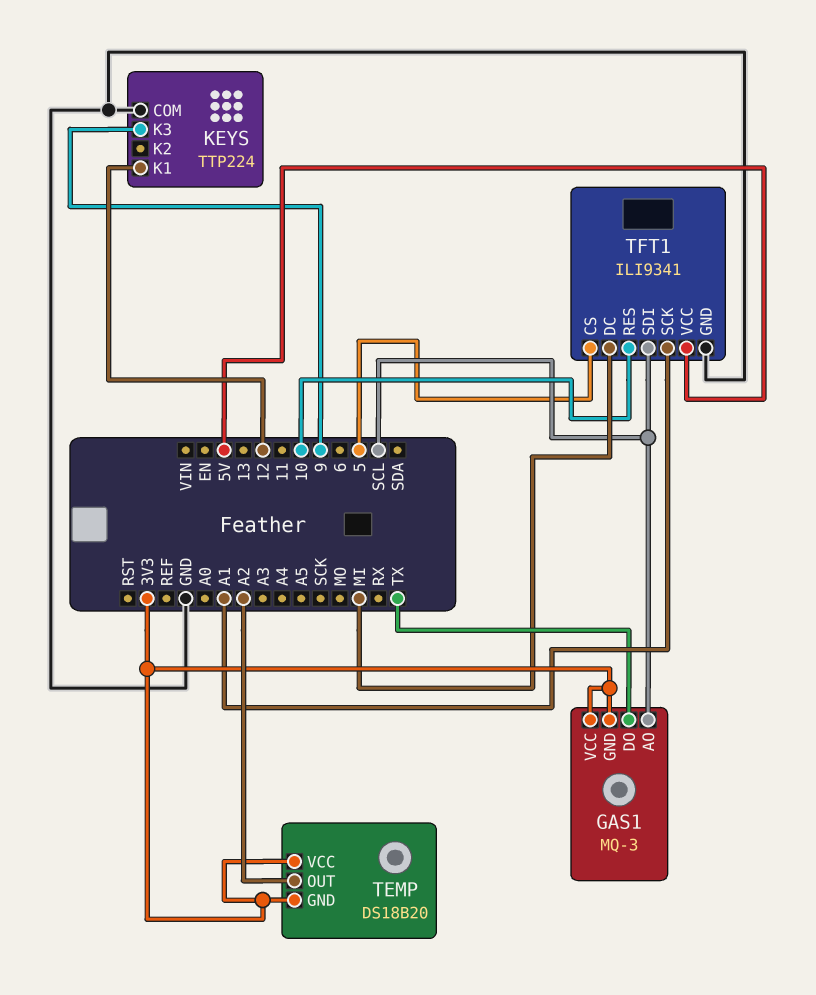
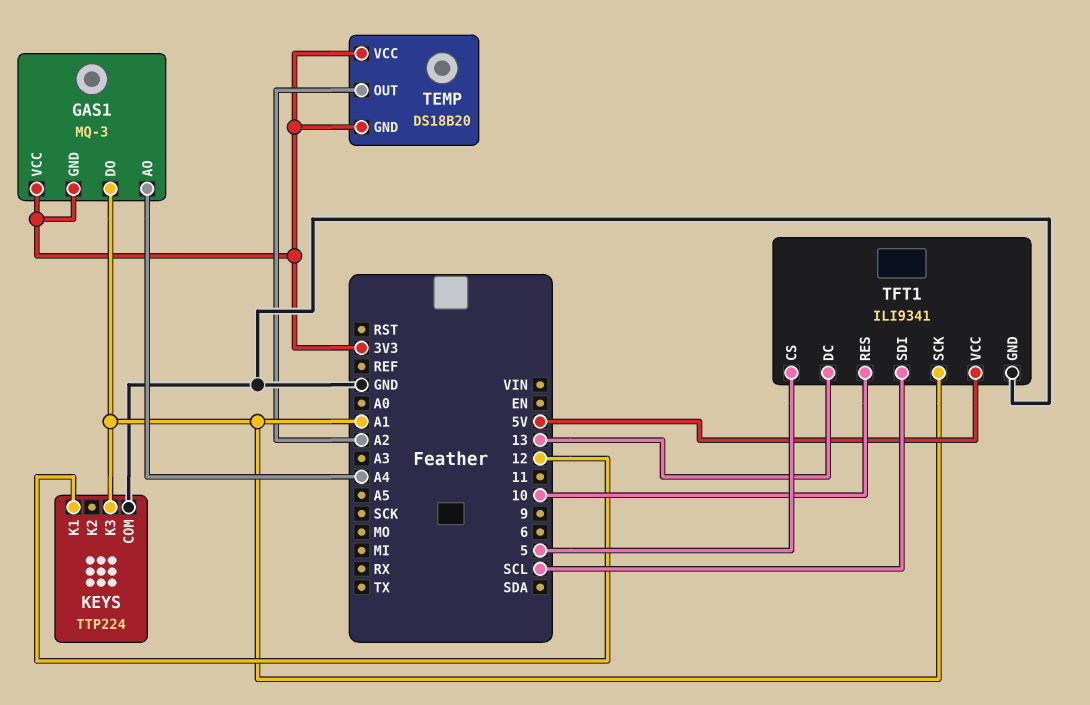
GAS1 pin AO: SCL -> A4
GAS1 pin DO: TX -> A1
KEYS pin K3: 9 -> A1
TFT1 pin DC: MI -> 13

